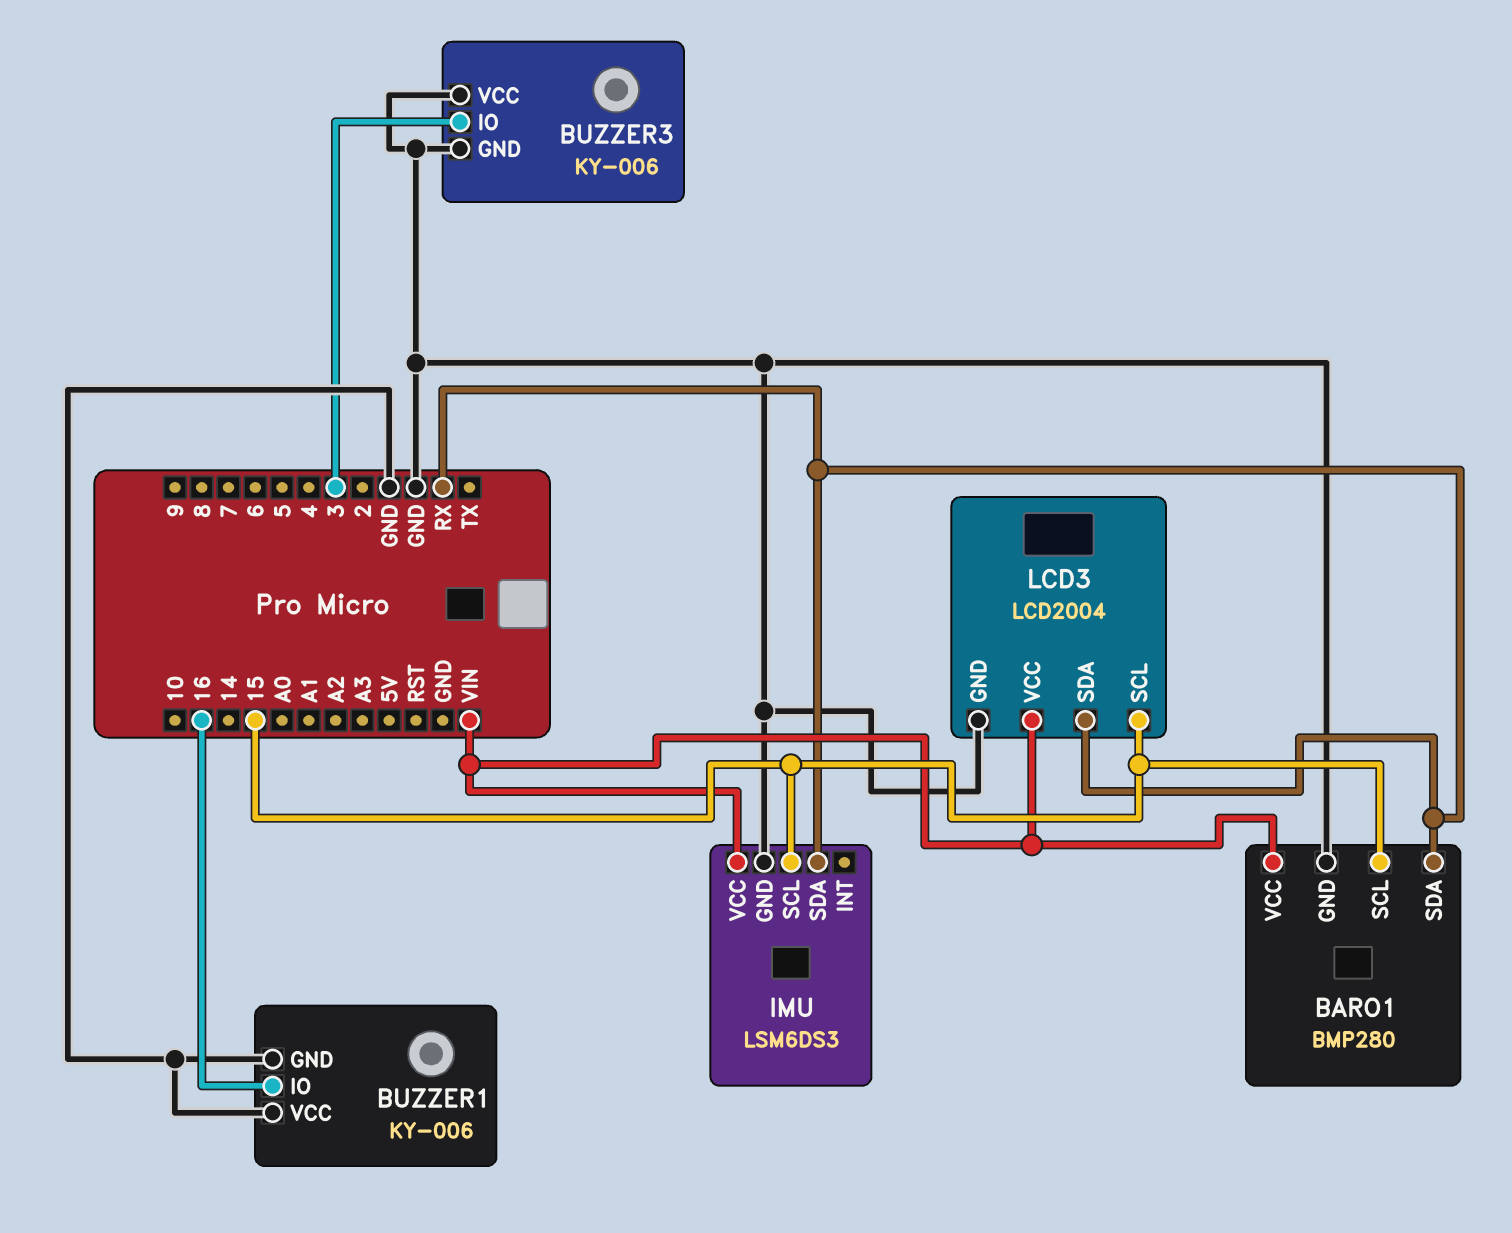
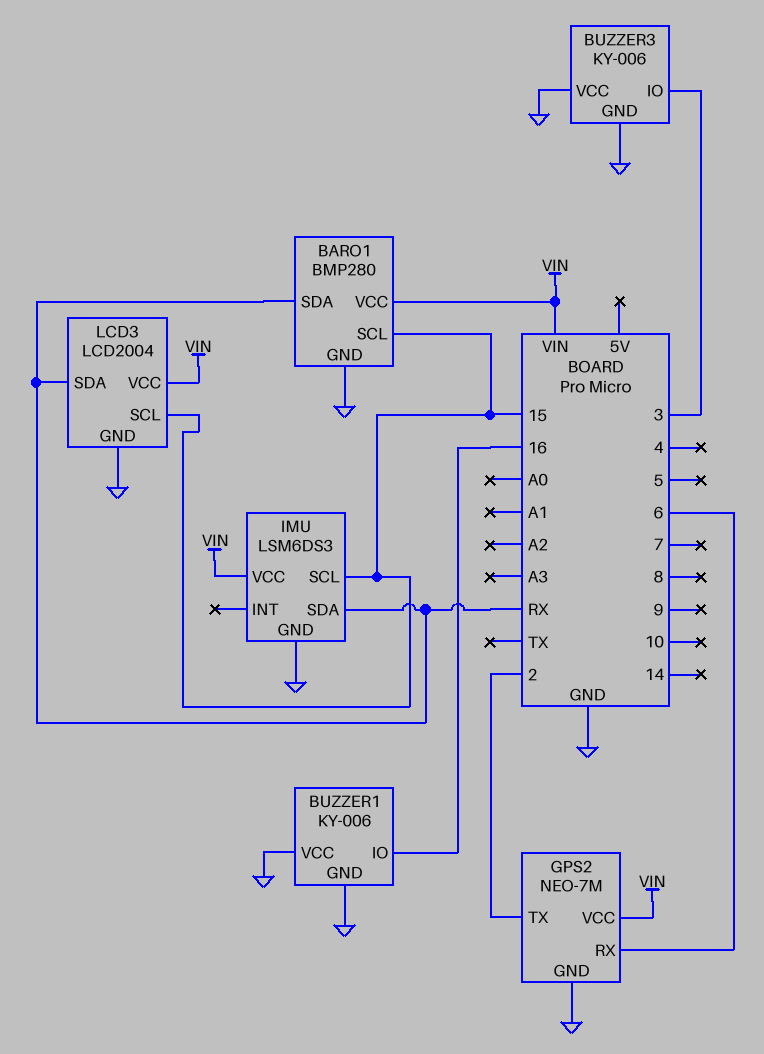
GPS2: none -> NEO-7M
GPS2 pin GND: none -> GND
GPS2 pin RX: none -> 6
GPS2 pin TX: none -> 2
GPS2 pin VCC: none -> VIN

